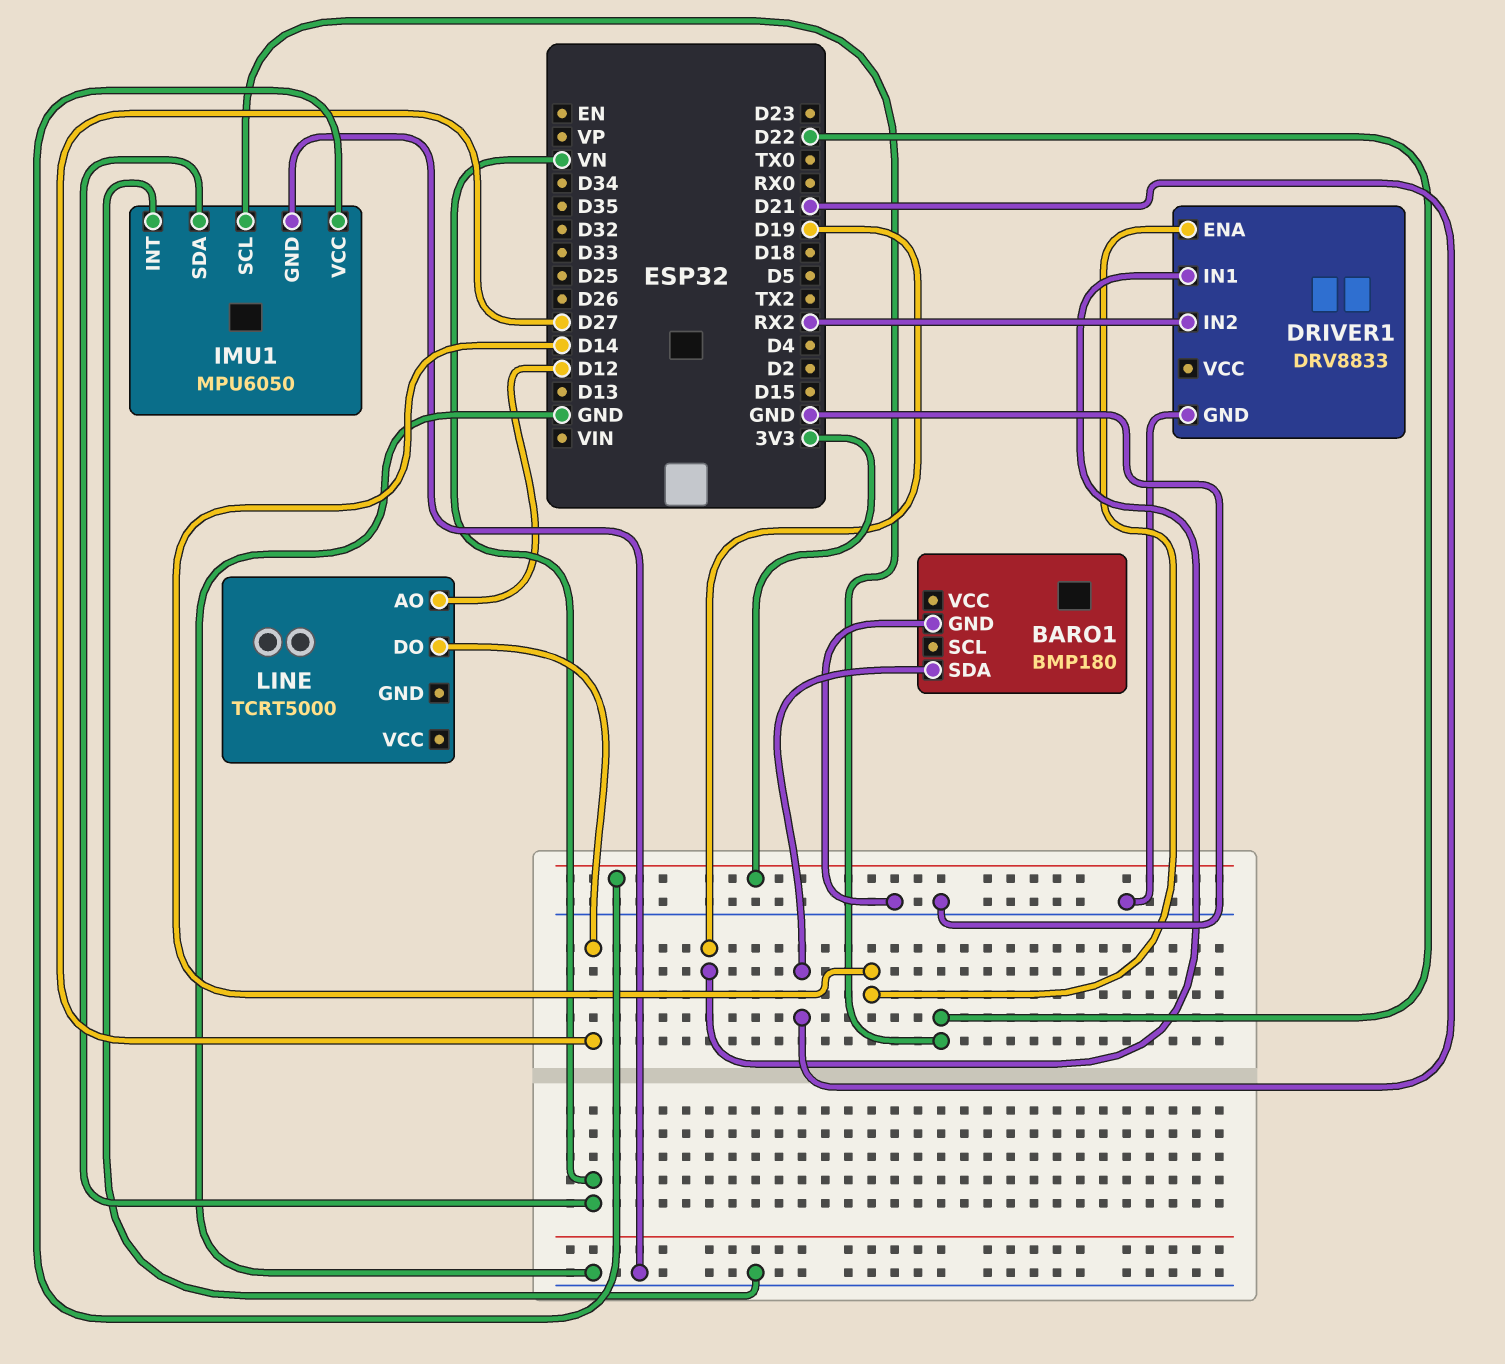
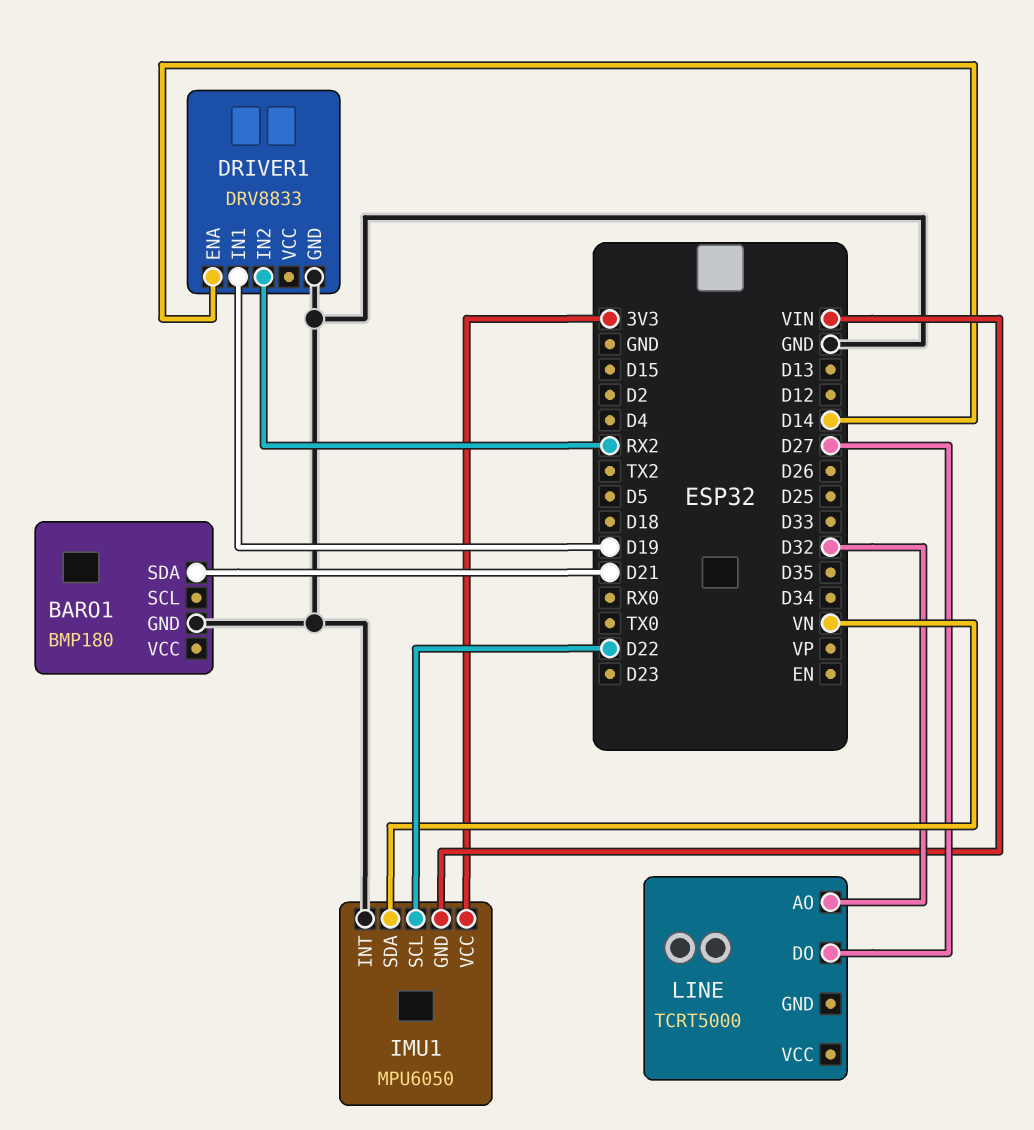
IMU1 pin GND: GND -> VIN
LINE pin AO: D12 -> D32

